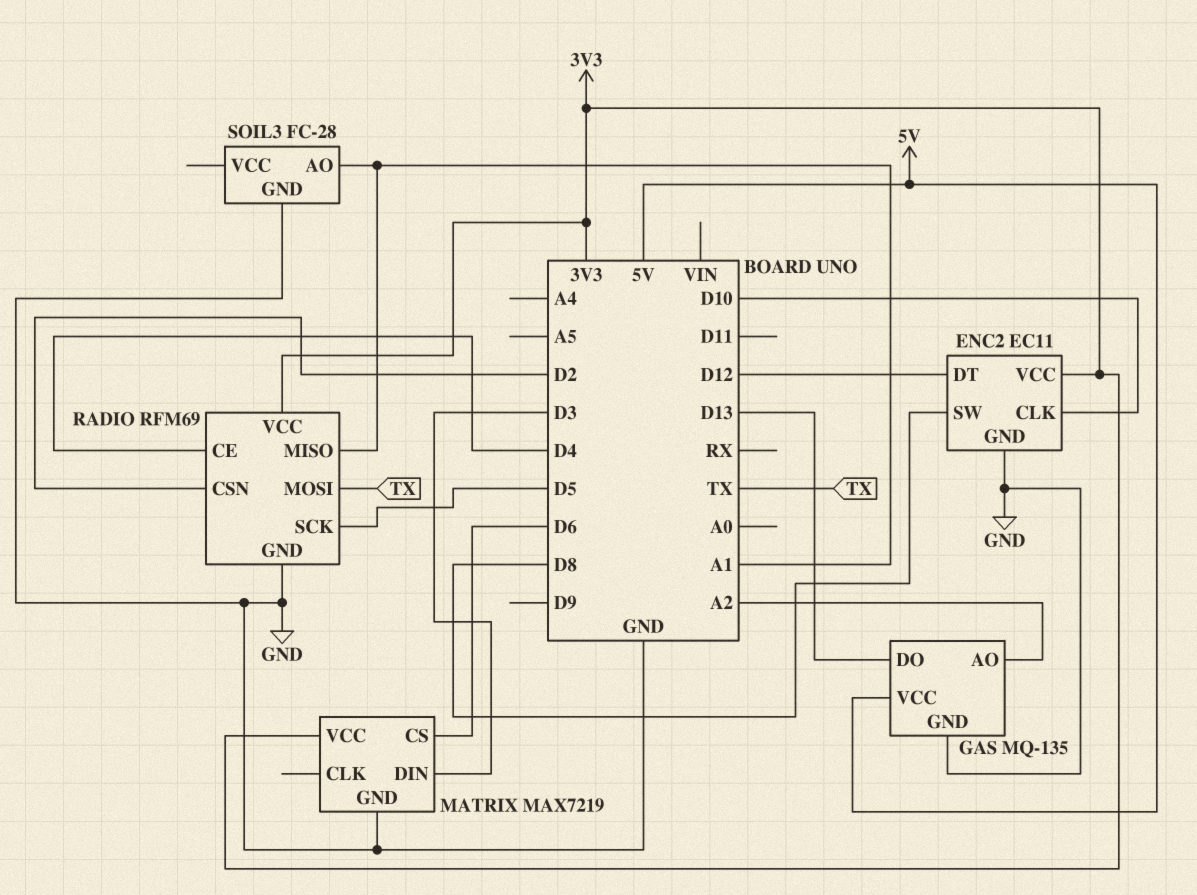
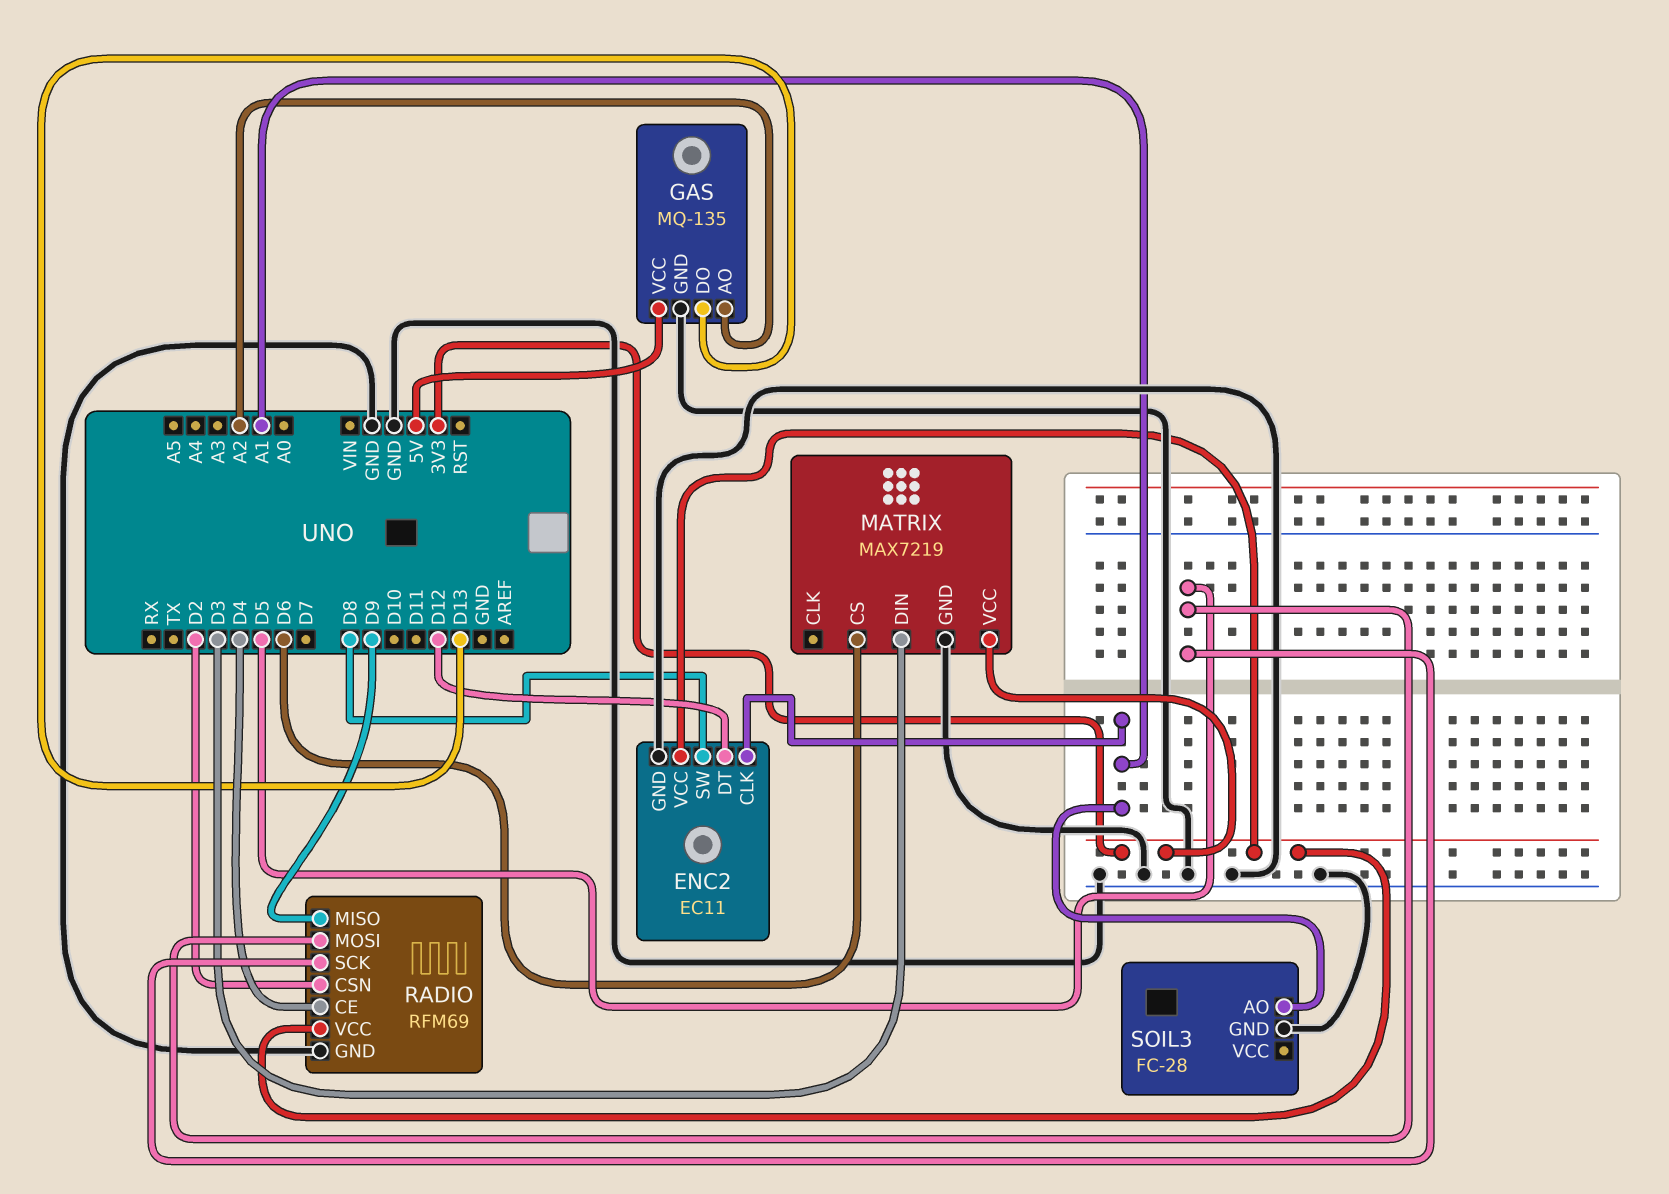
ENC2 pin CLK: D10 -> A1
RADIO pin MISO: A1 -> D9
RADIO pin MOSI: TX -> D5

